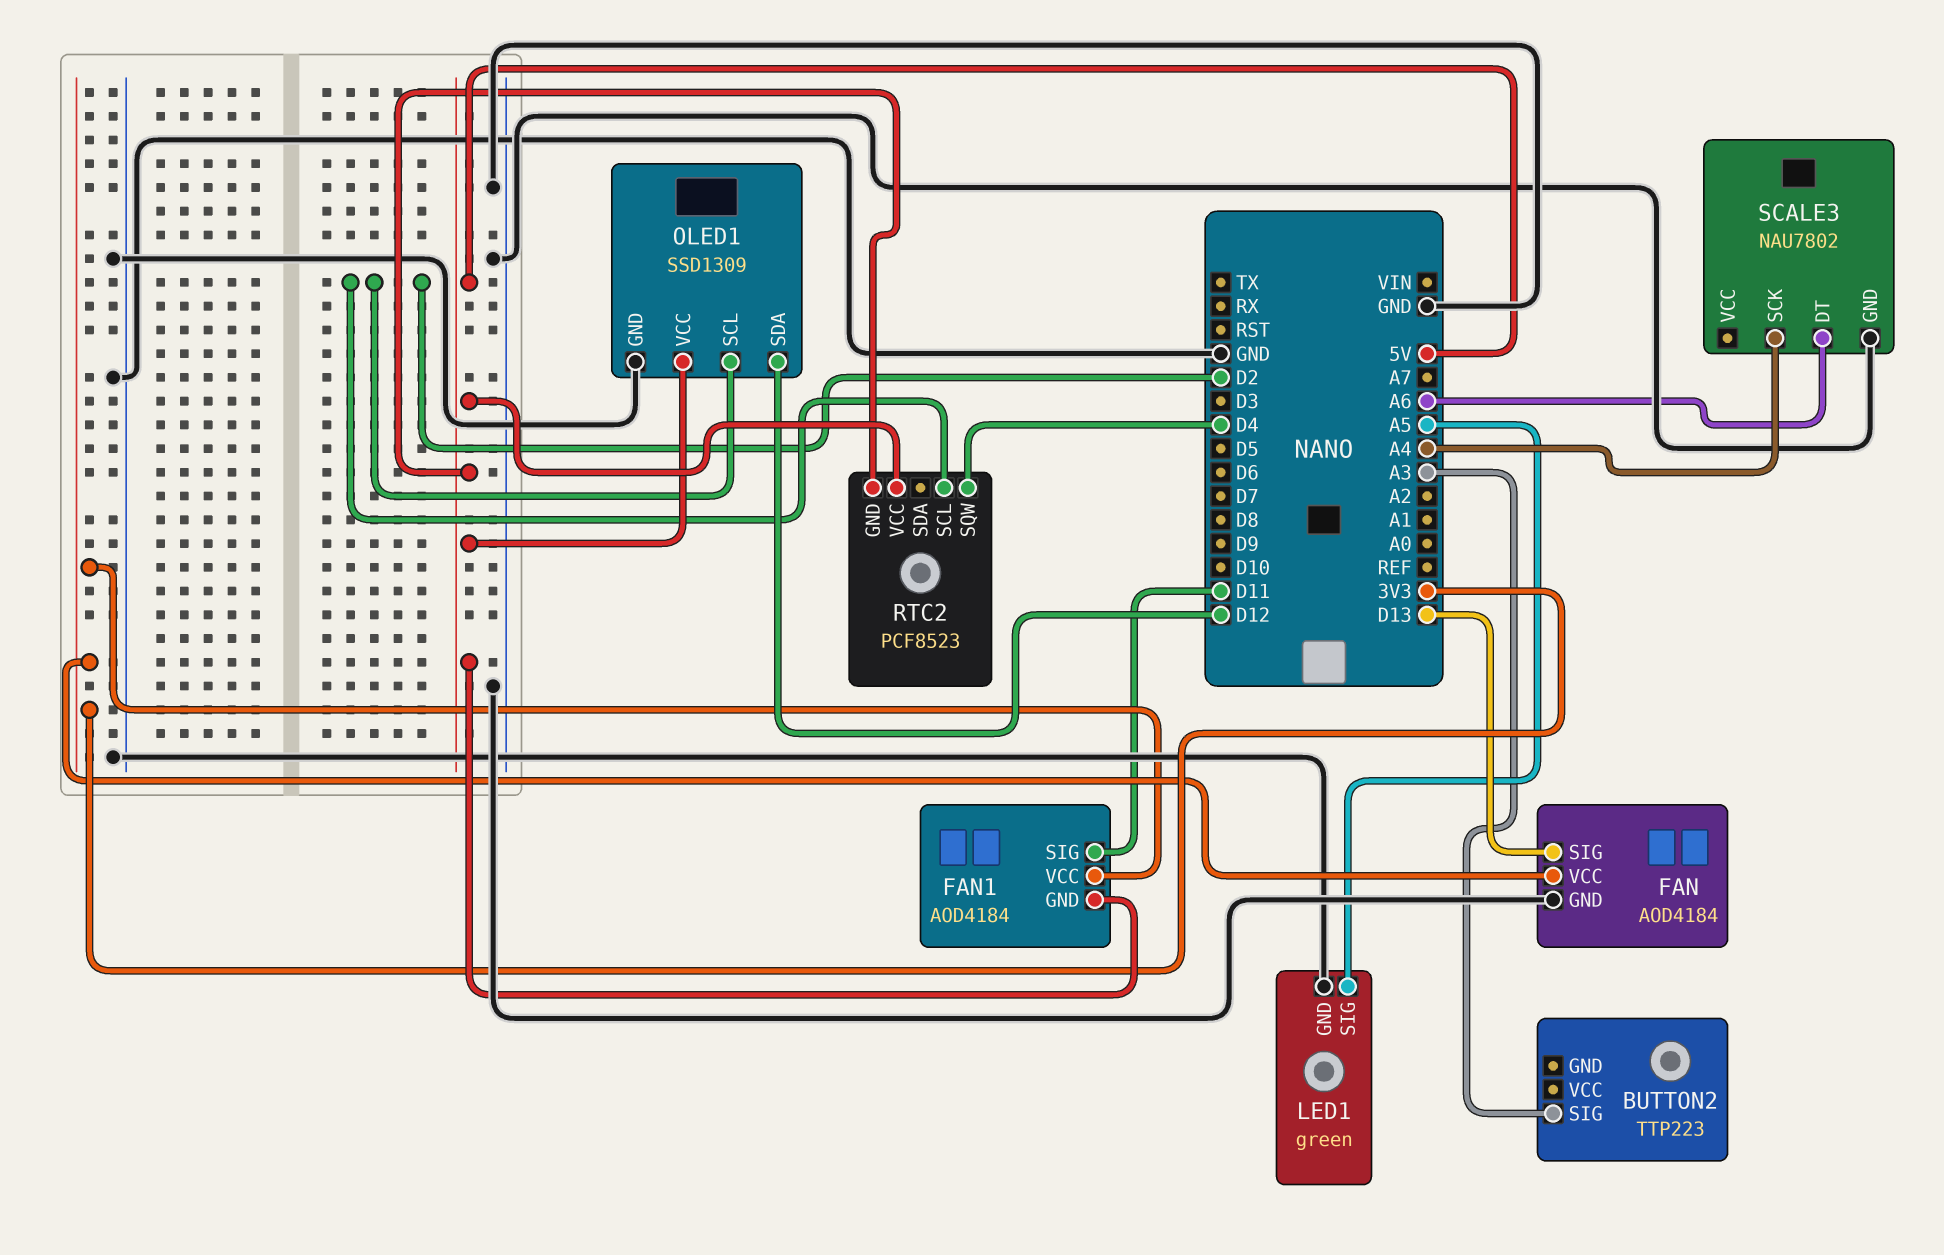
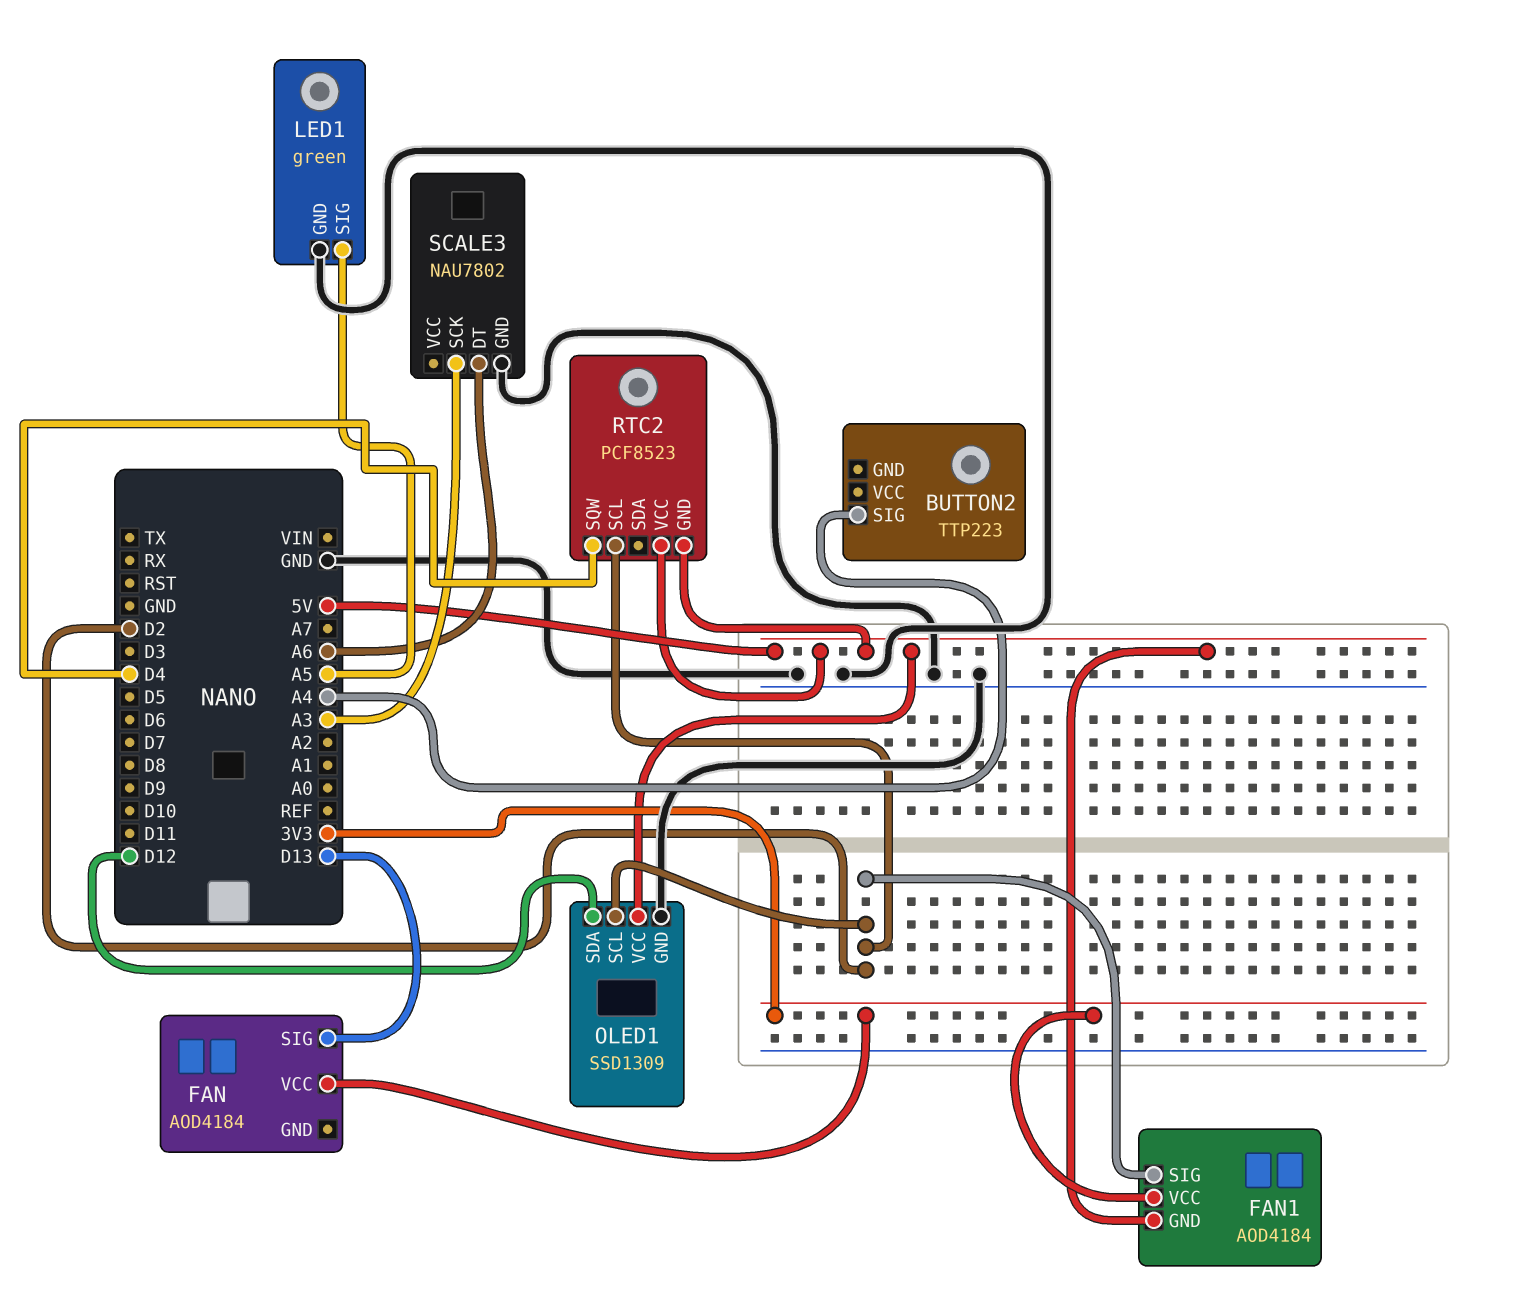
BUTTON2 pin SIG: A3 -> A4
FAN pin GND: GND -> none
FAN1 pin SIG: D11 -> D2
SCALE3 pin SCK: A4 -> A3

